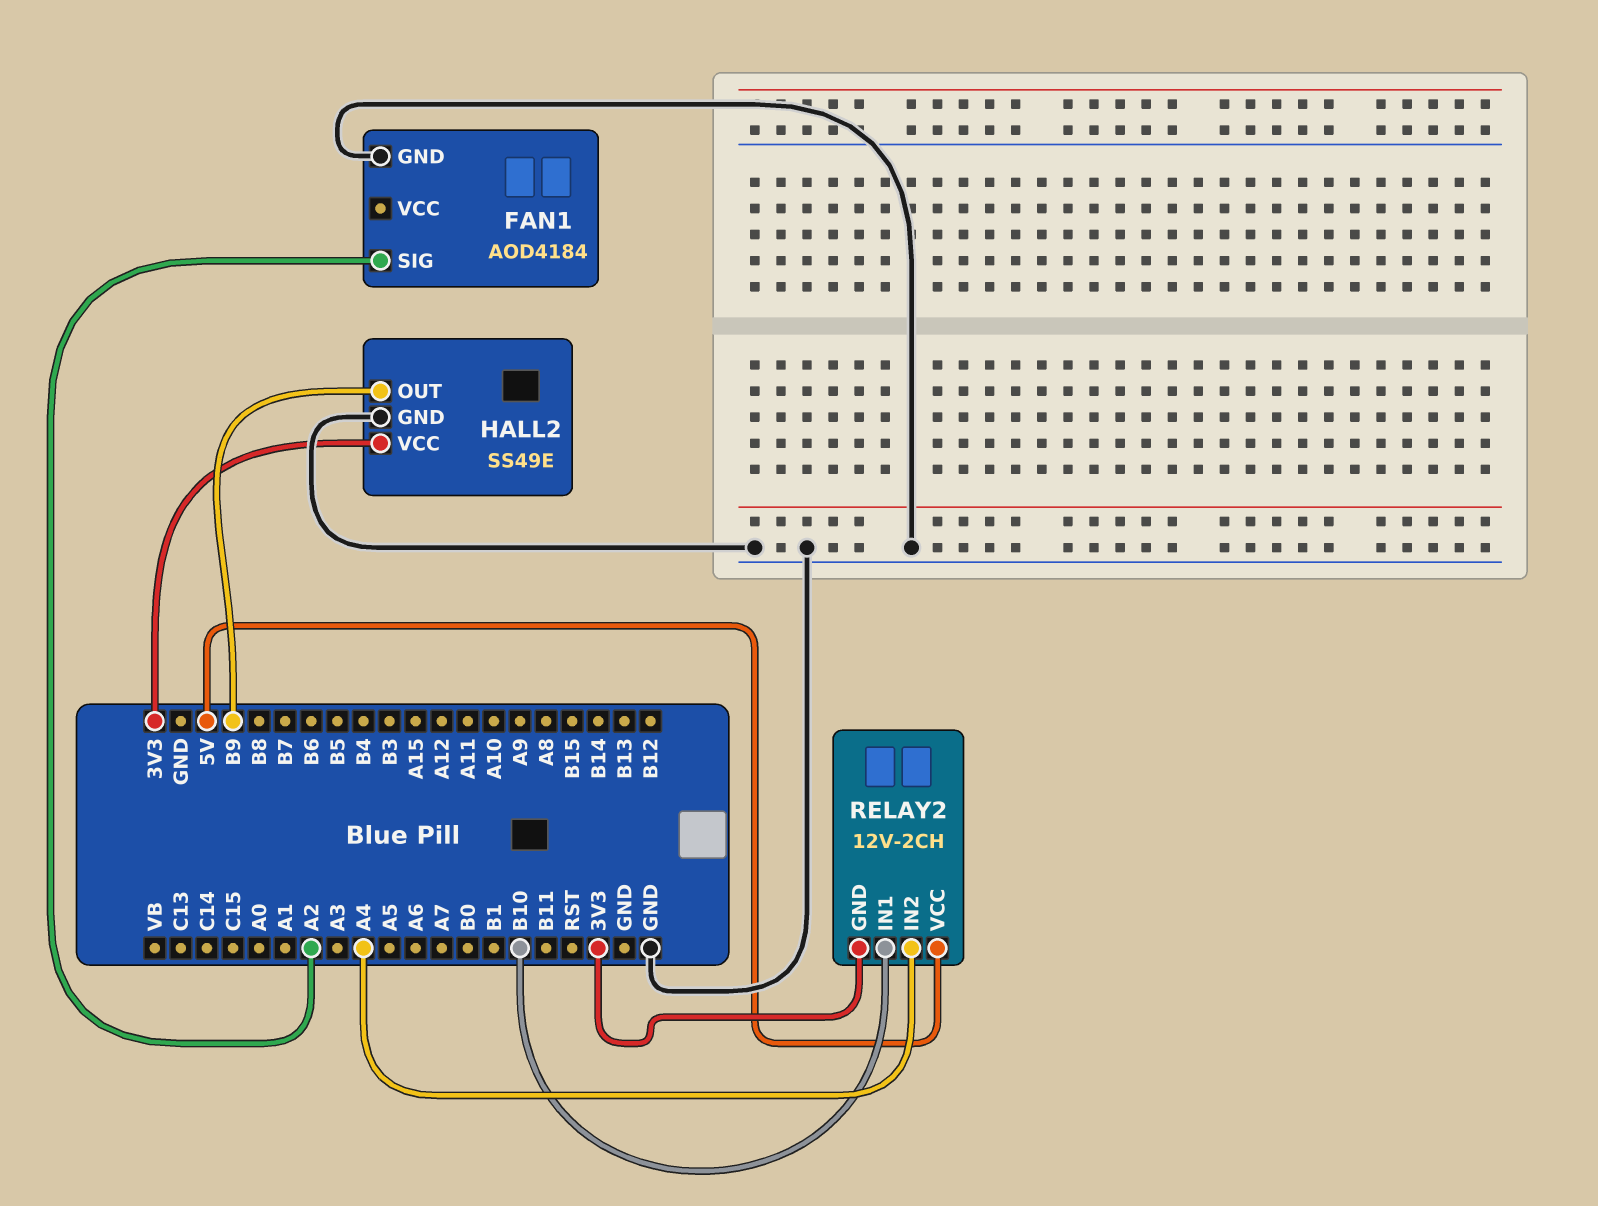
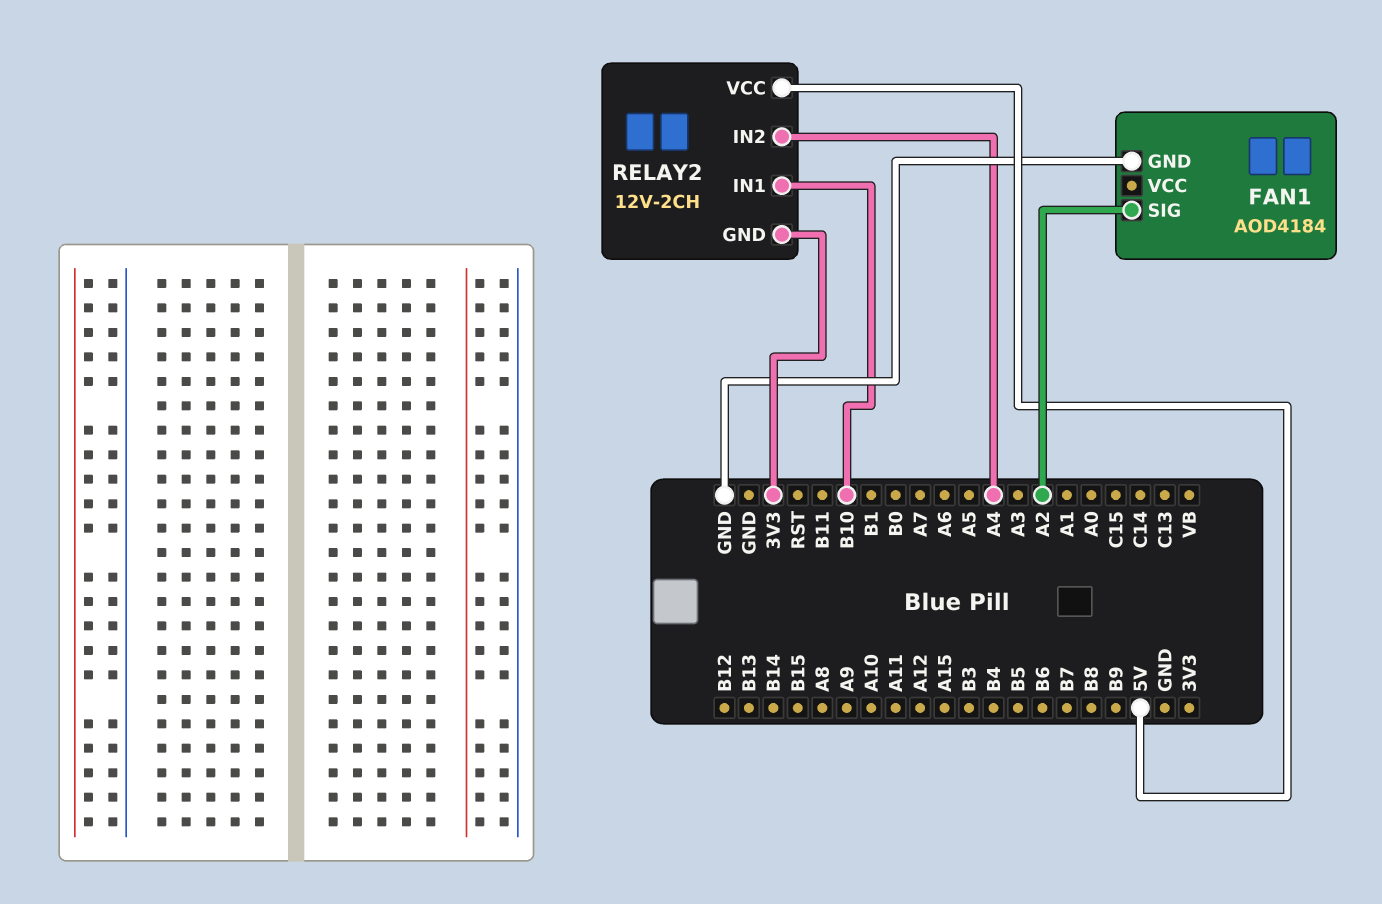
HALL2: SS49E -> none
HALL2 pin GND: GND -> none
HALL2 pin OUT: B9 -> none
HALL2 pin VCC: 3V3 -> none

